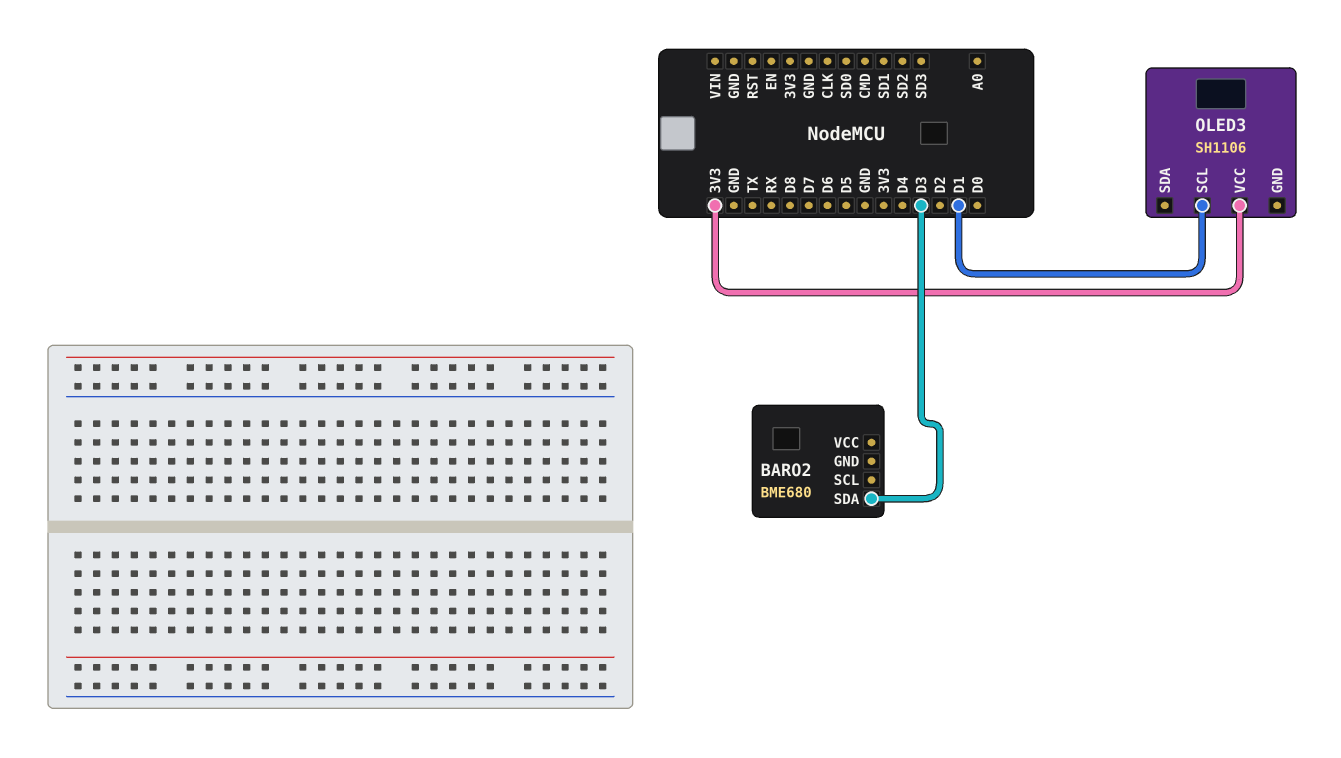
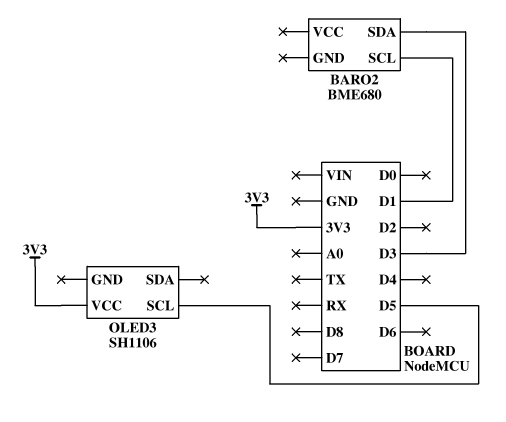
BARO2 pin SCL: none -> D1
OLED3 pin SCL: D1 -> D5

